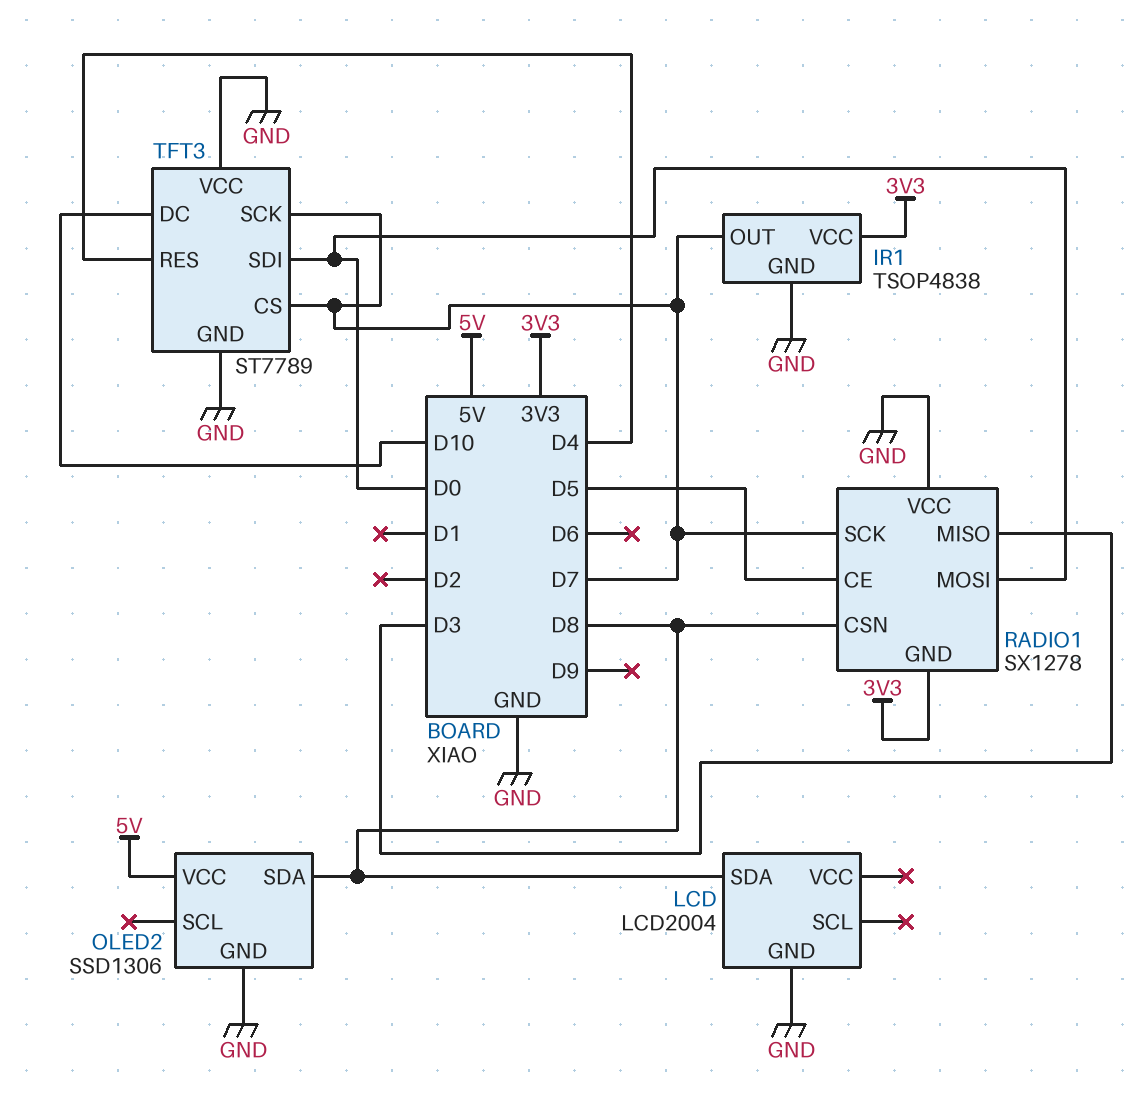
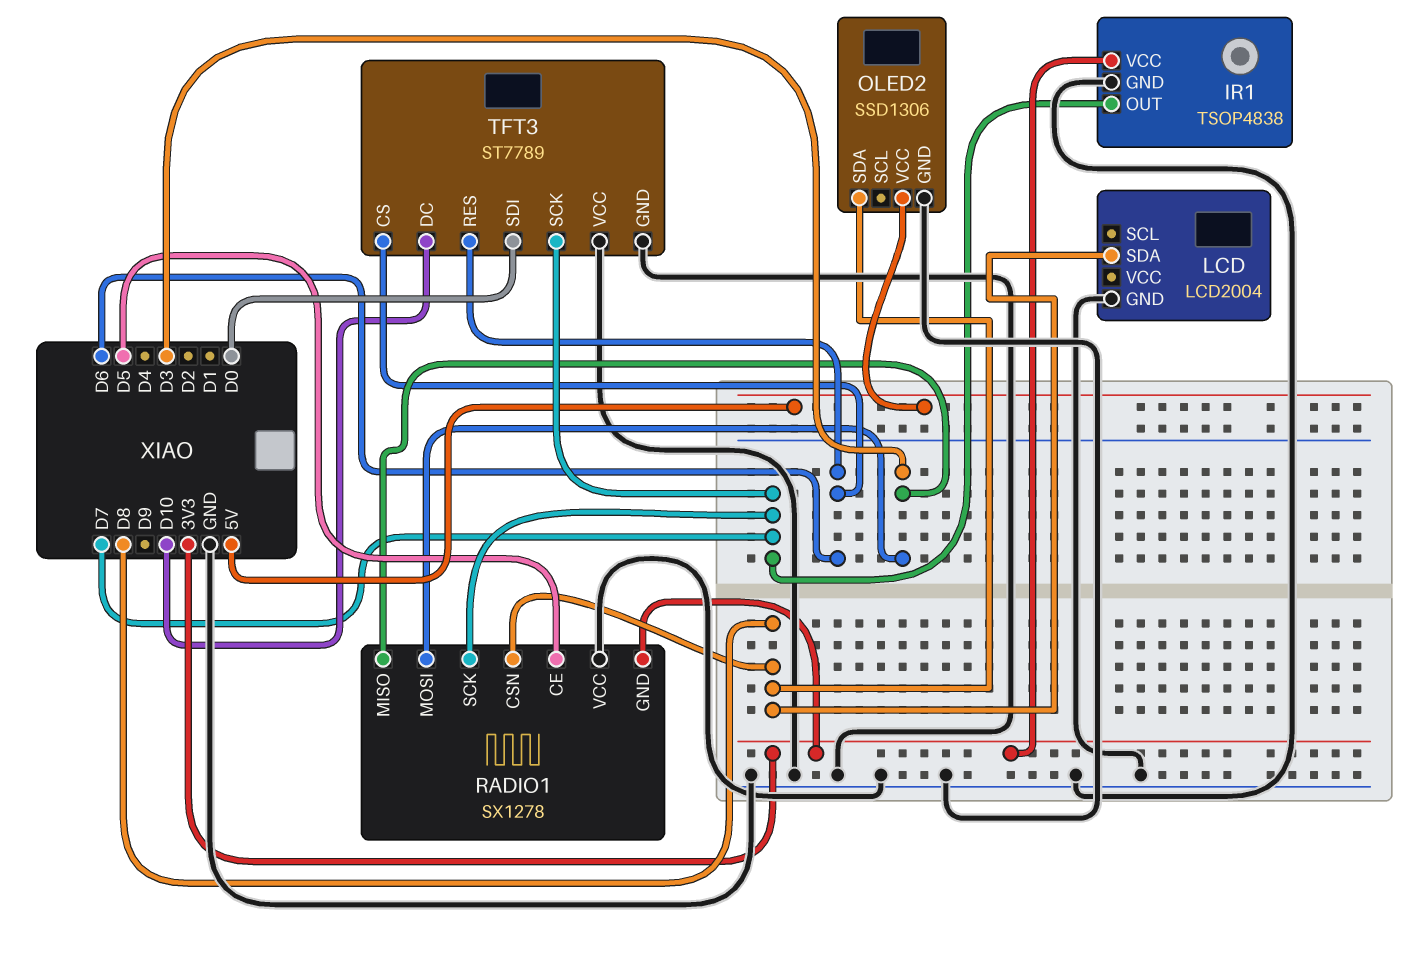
RADIO1 pin MOSI: D0 -> D3
TFT3 pin CS: D7 -> D6
TFT3 pin RES: D4 -> D6

